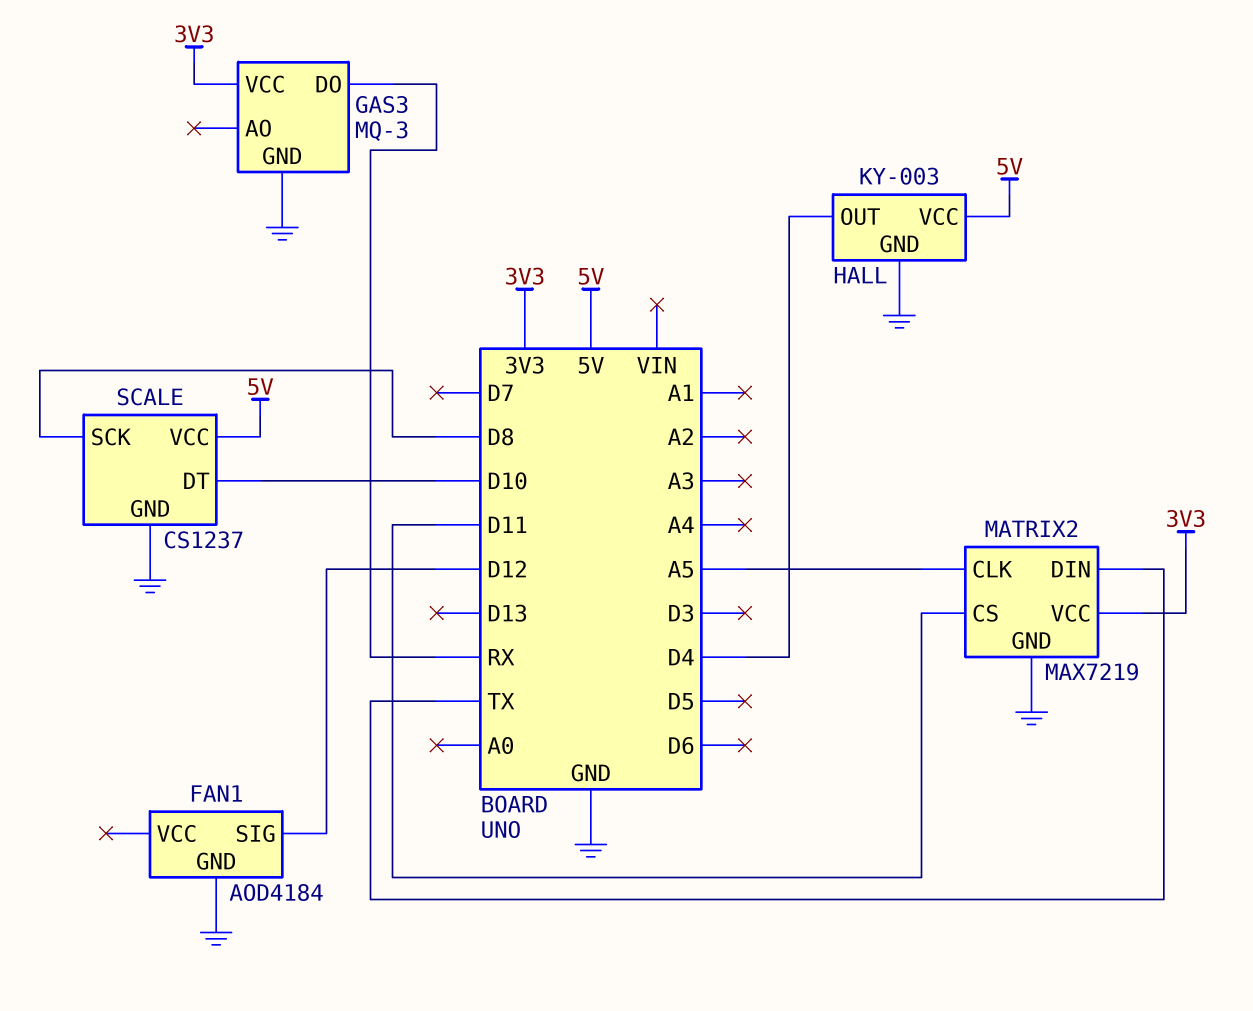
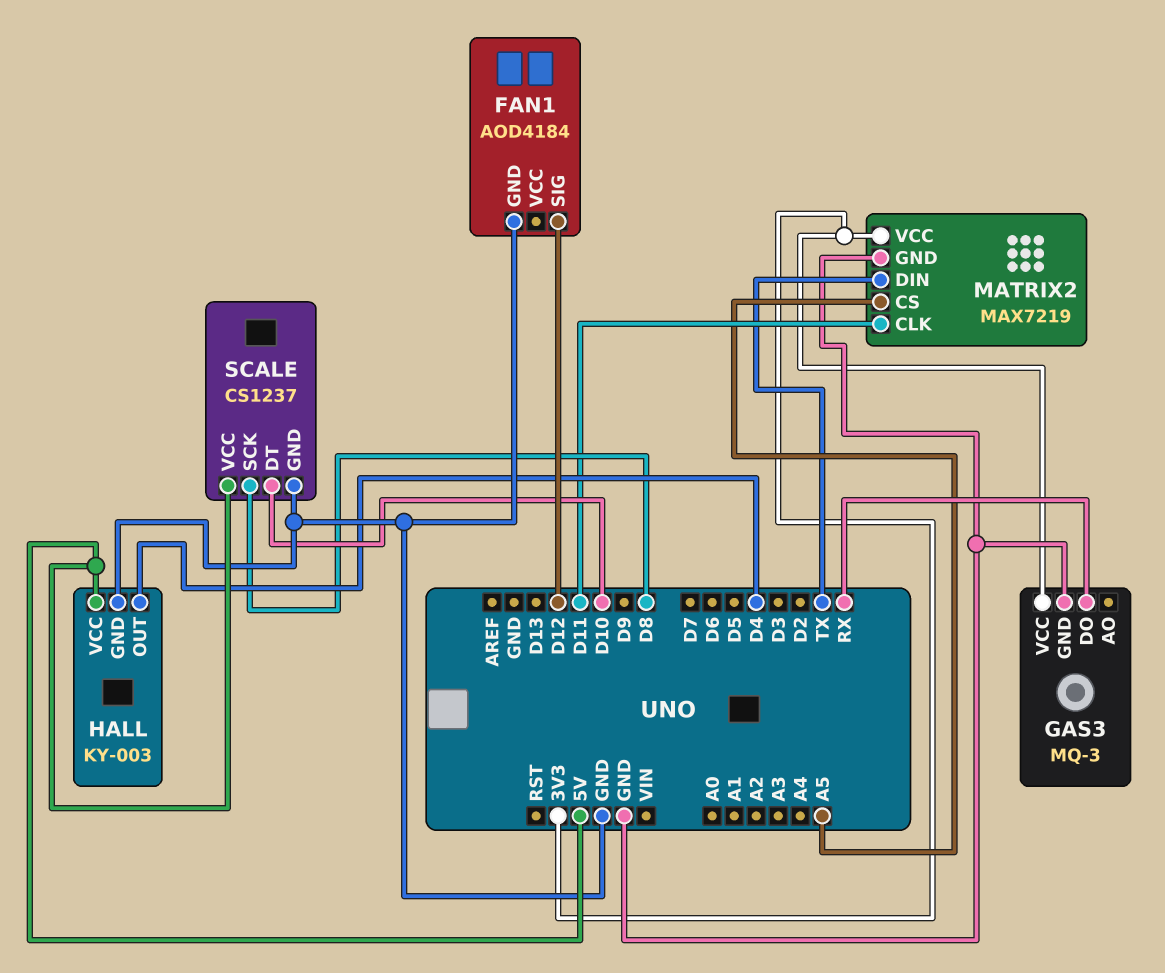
MATRIX2 pin CLK: A5 -> D11
MATRIX2 pin CS: D11 -> A5

